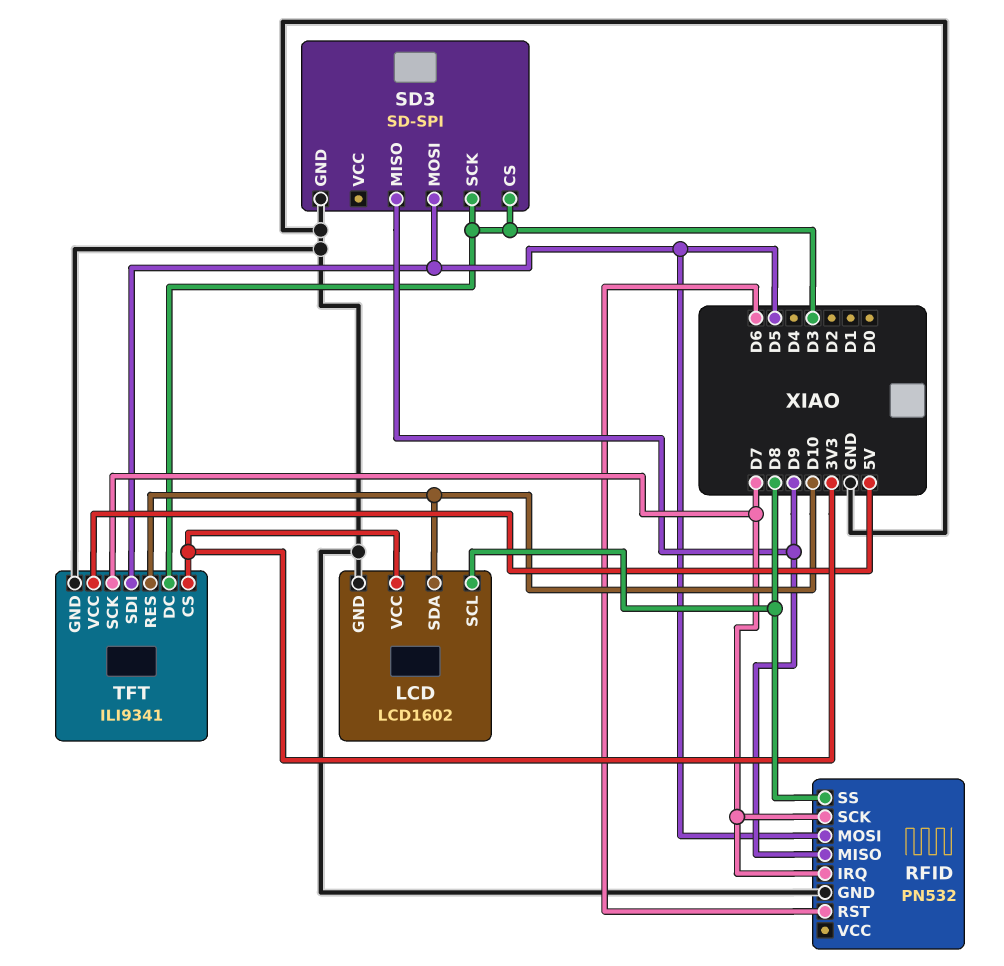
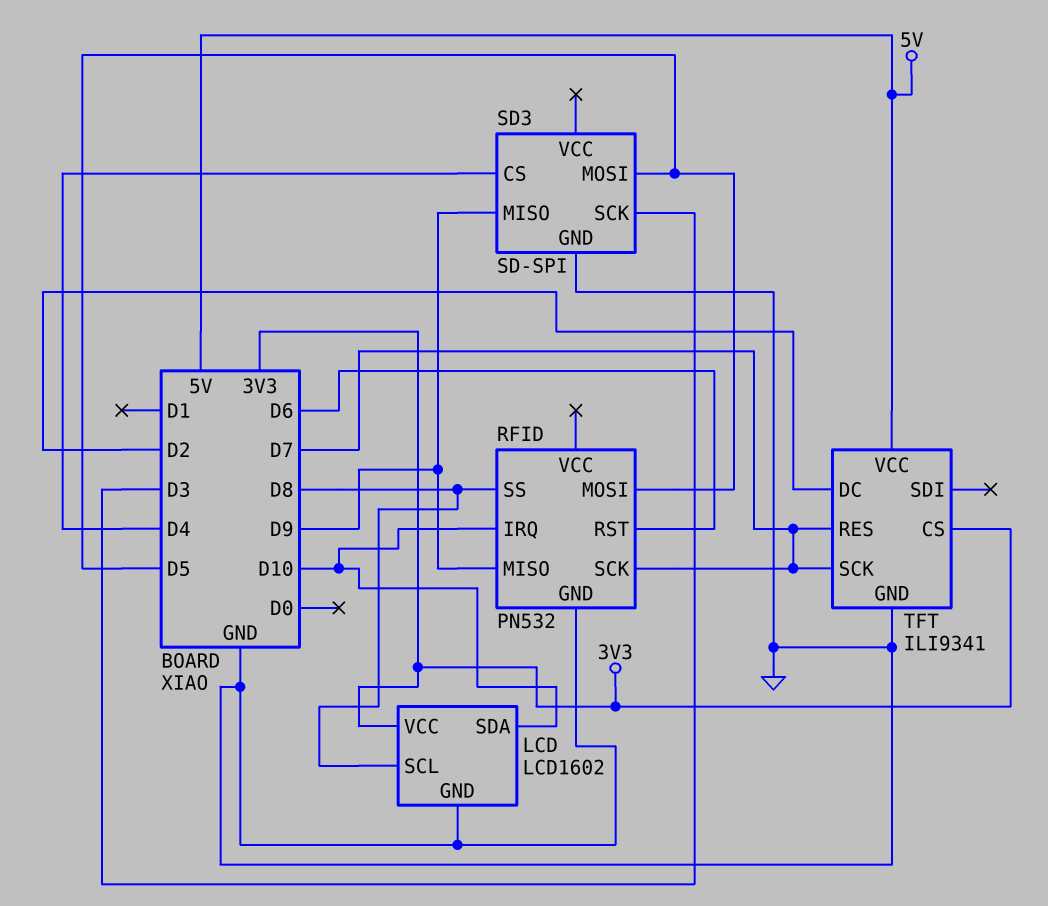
RFID pin IRQ: D7 -> D10
SD3 pin CS: D3 -> D4
TFT pin DC: D3 -> D2
TFT pin RES: D10 -> D7
TFT pin SDI: D5 -> none

